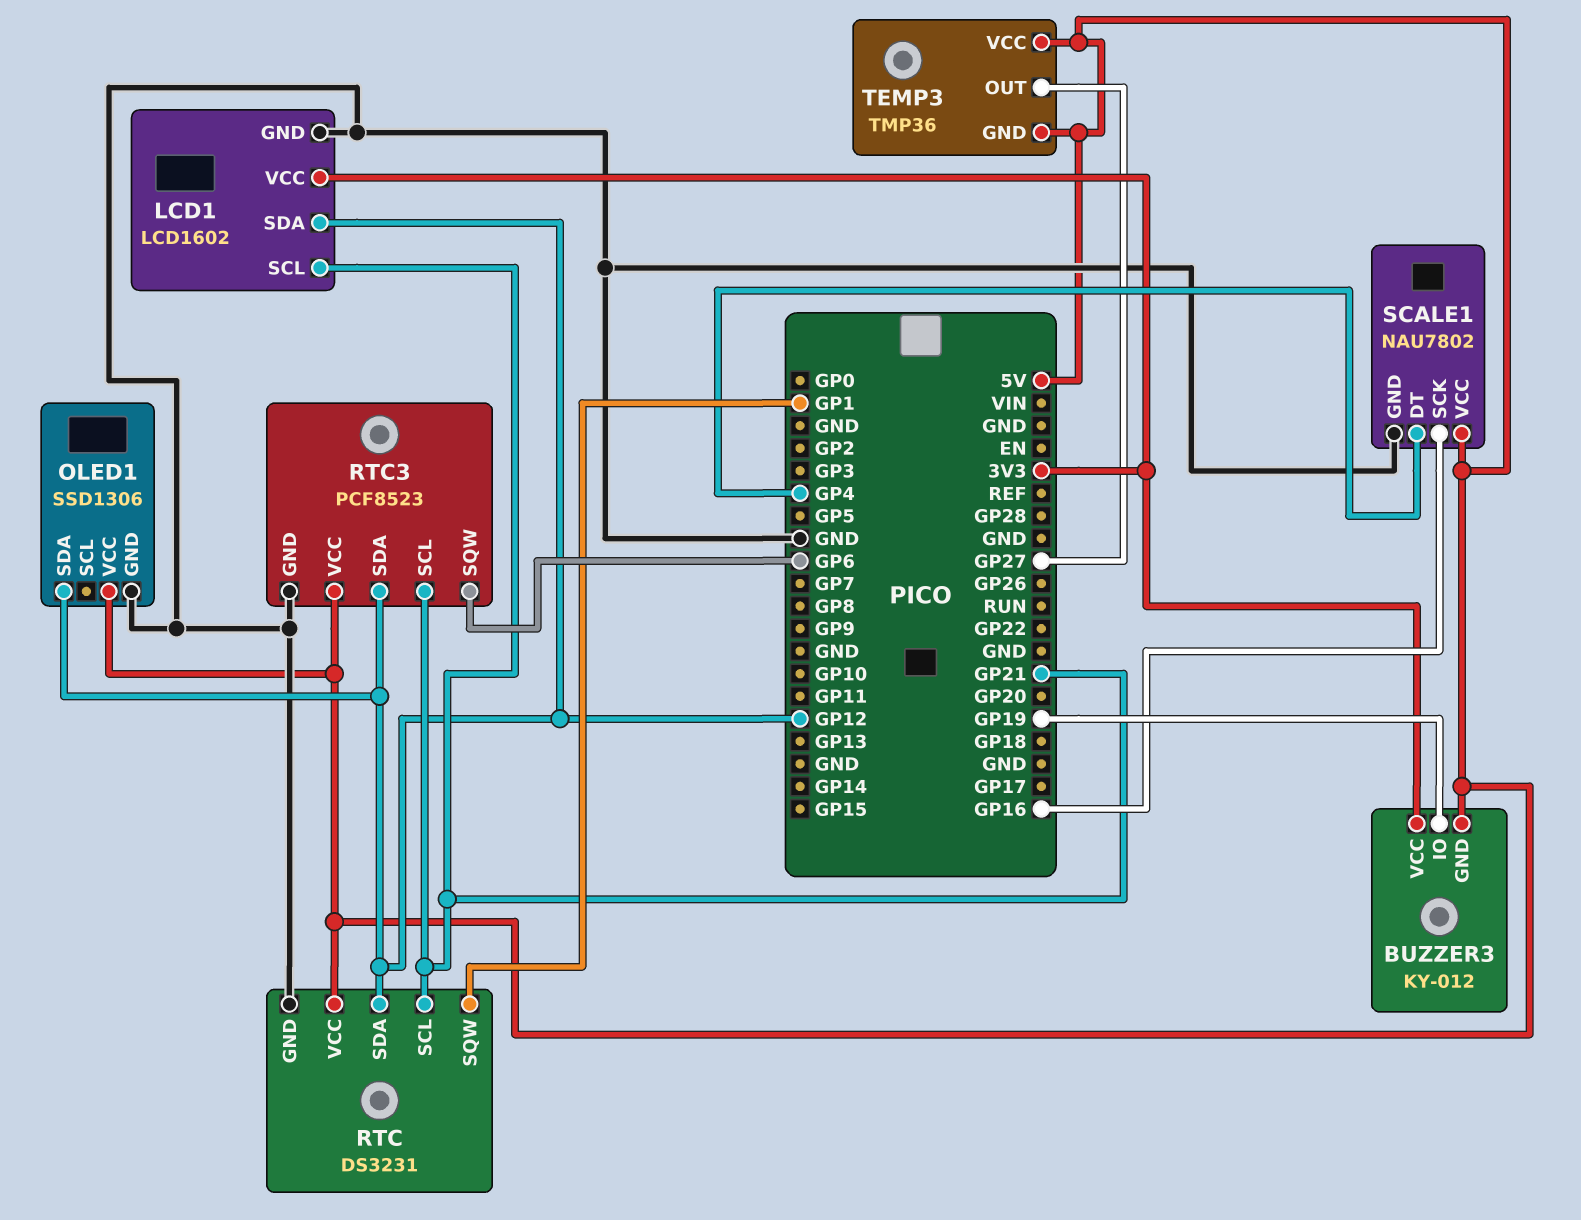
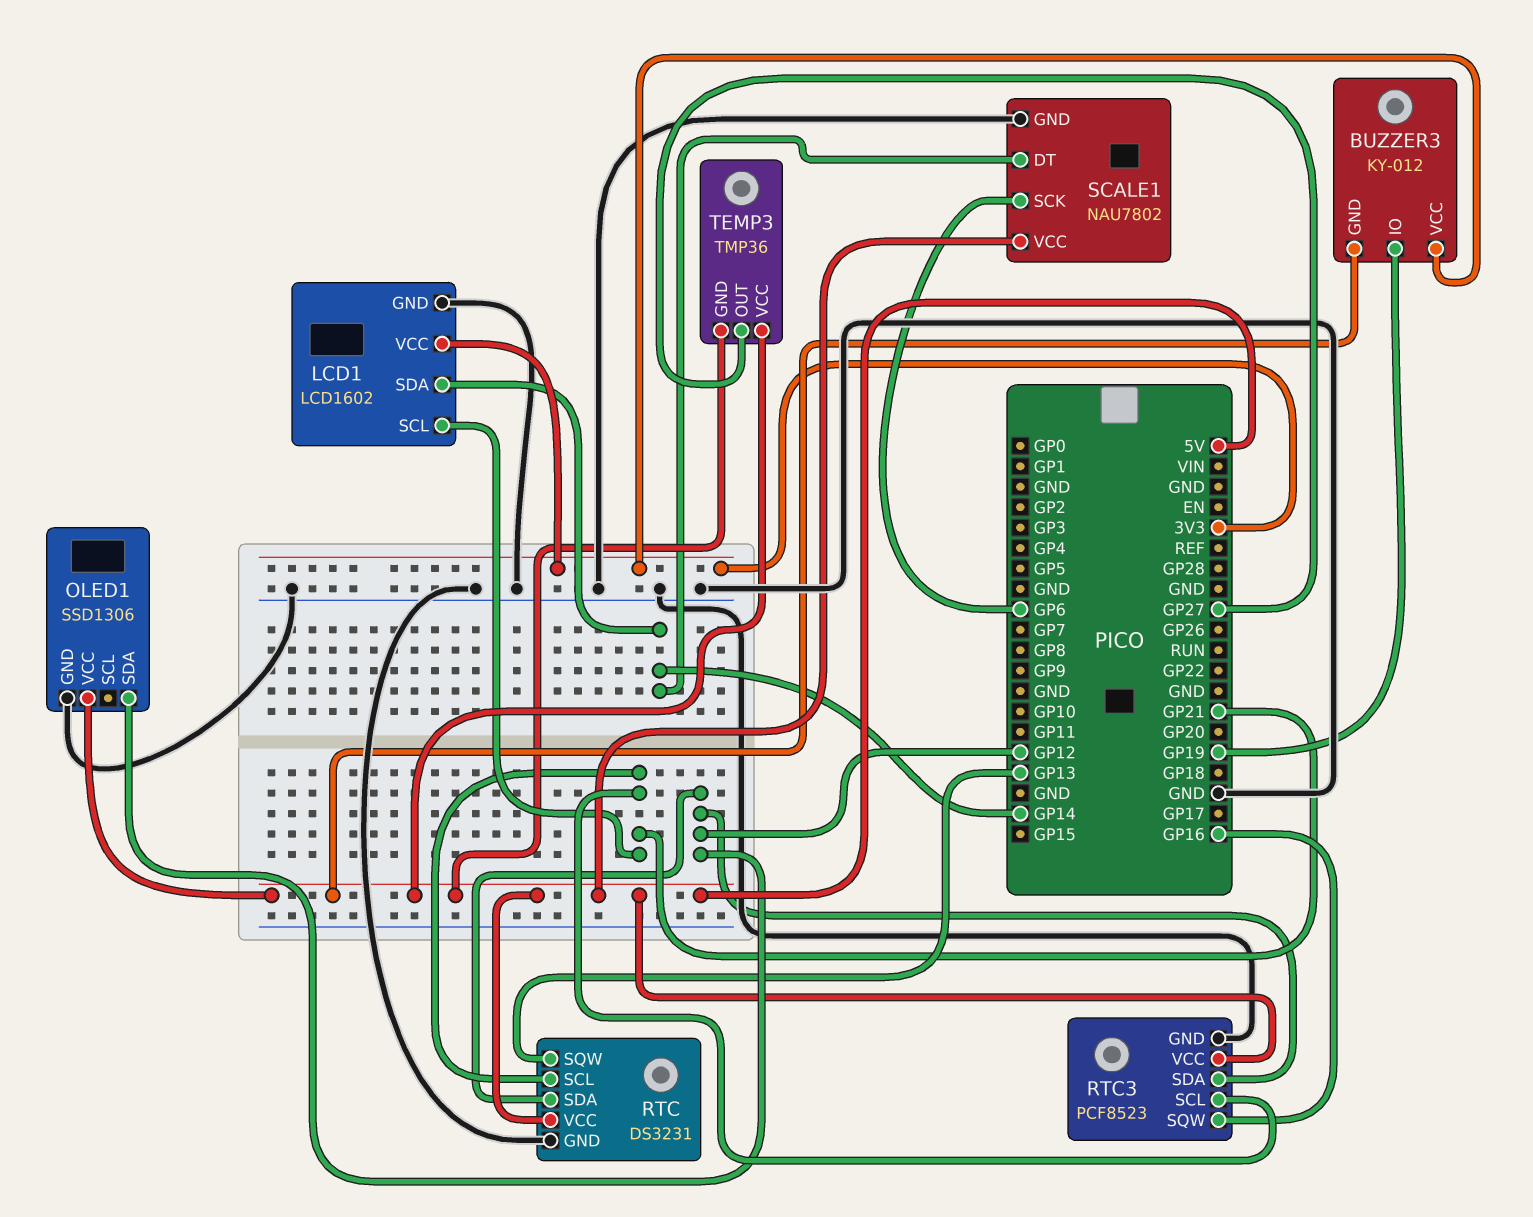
LCD1 pin SDA: GP12 -> GP14
RTC pin SQW: GP1 -> GP13
RTC3 pin SQW: GP6 -> GP16
SCALE1 pin DT: GP4 -> GP14
SCALE1 pin SCK: GP16 -> GP6

